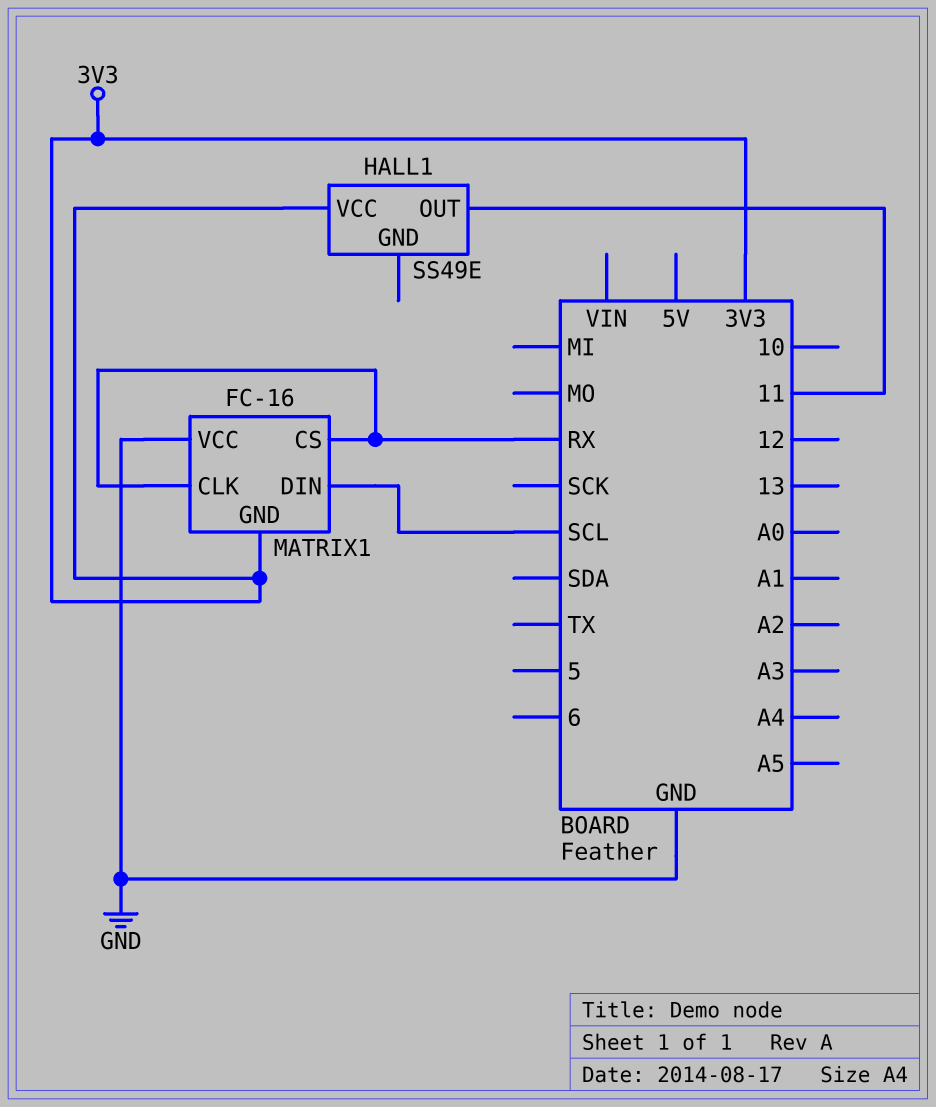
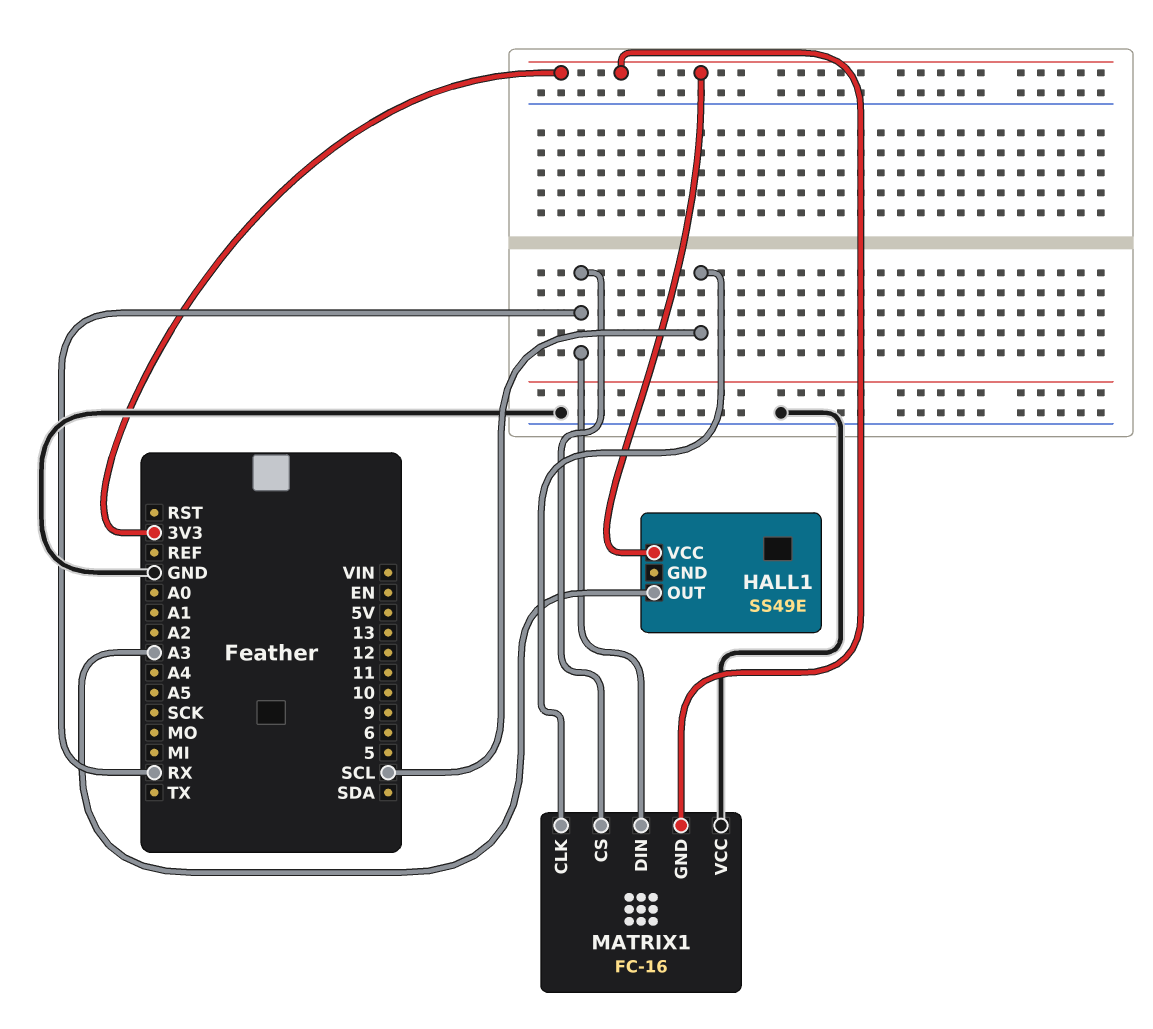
HALL1 pin OUT: 11 -> A3
MATRIX1 pin CLK: RX -> SCL
MATRIX1 pin DIN: SCL -> RX

